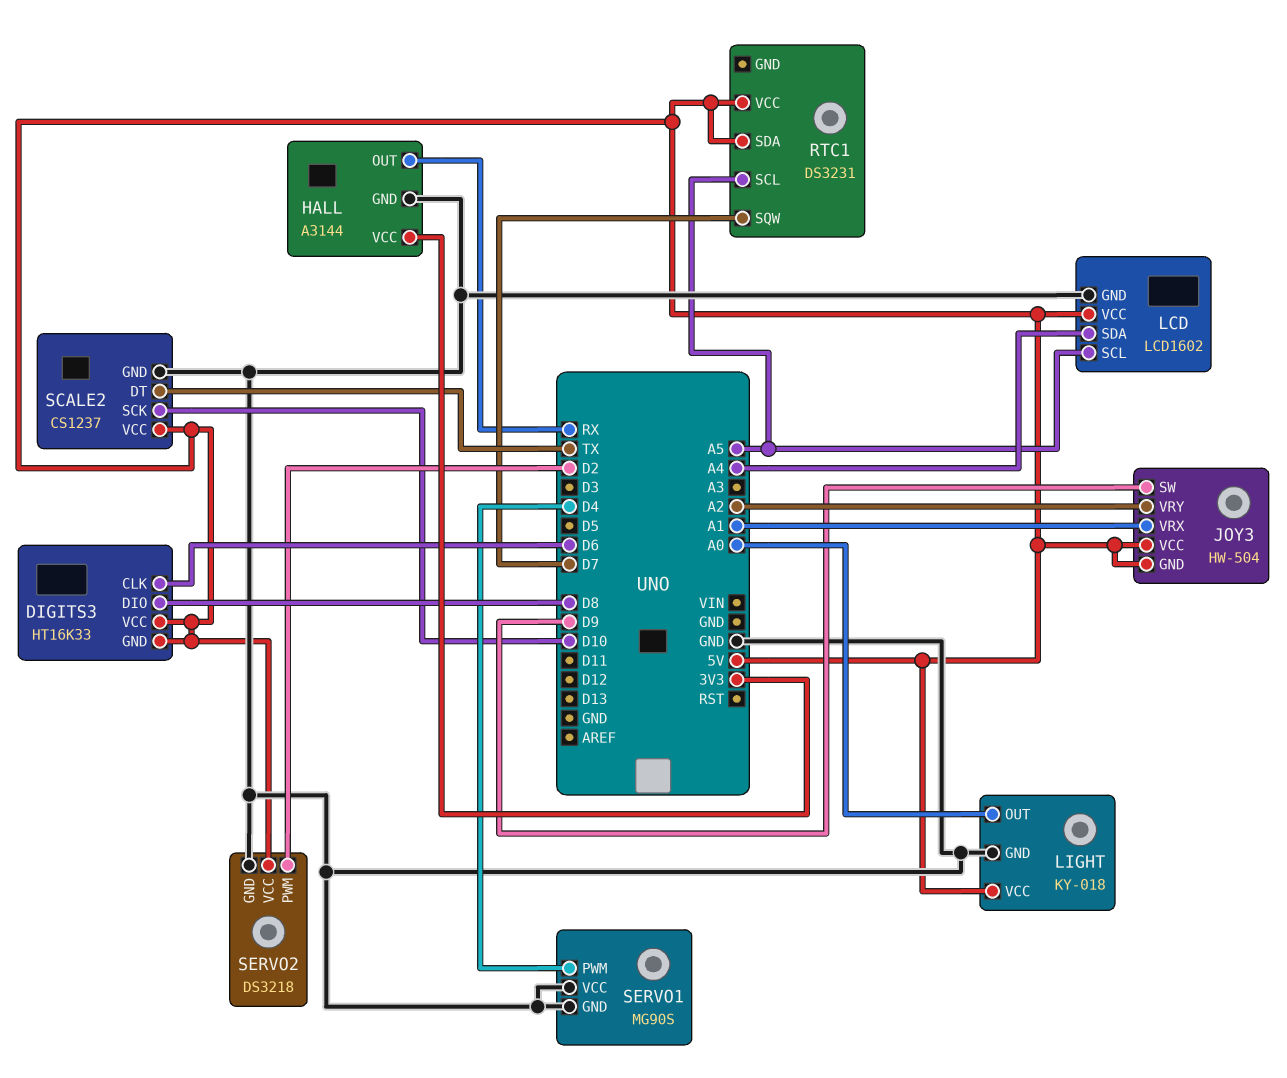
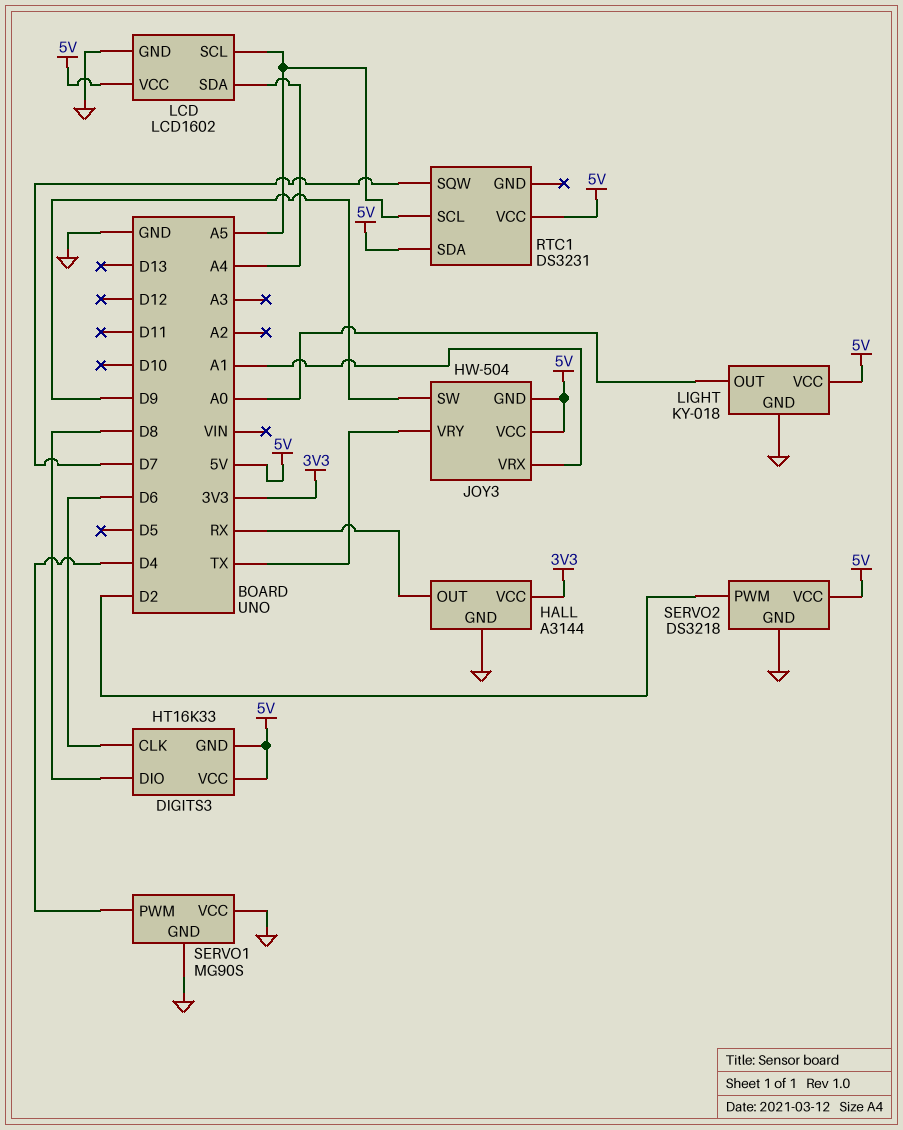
JOY3 pin VRY: A2 -> TX
SCALE2: CS1237 -> none
SCALE2 pin DT: TX -> none
SCALE2 pin GND: GND -> none
SCALE2 pin SCK: D10 -> none
SCALE2 pin VCC: 5V -> none

